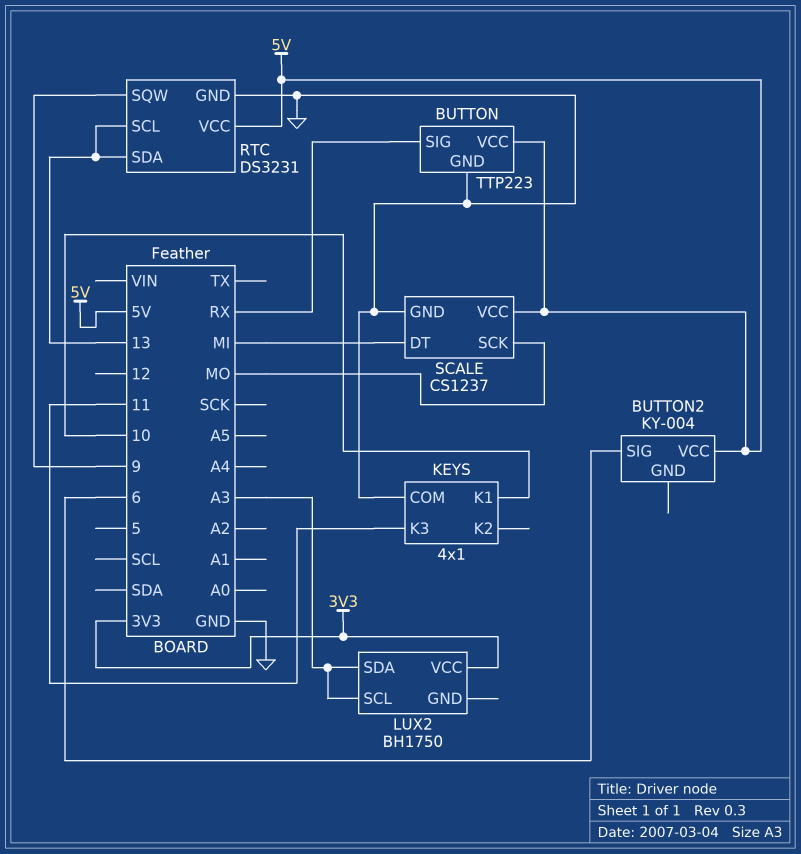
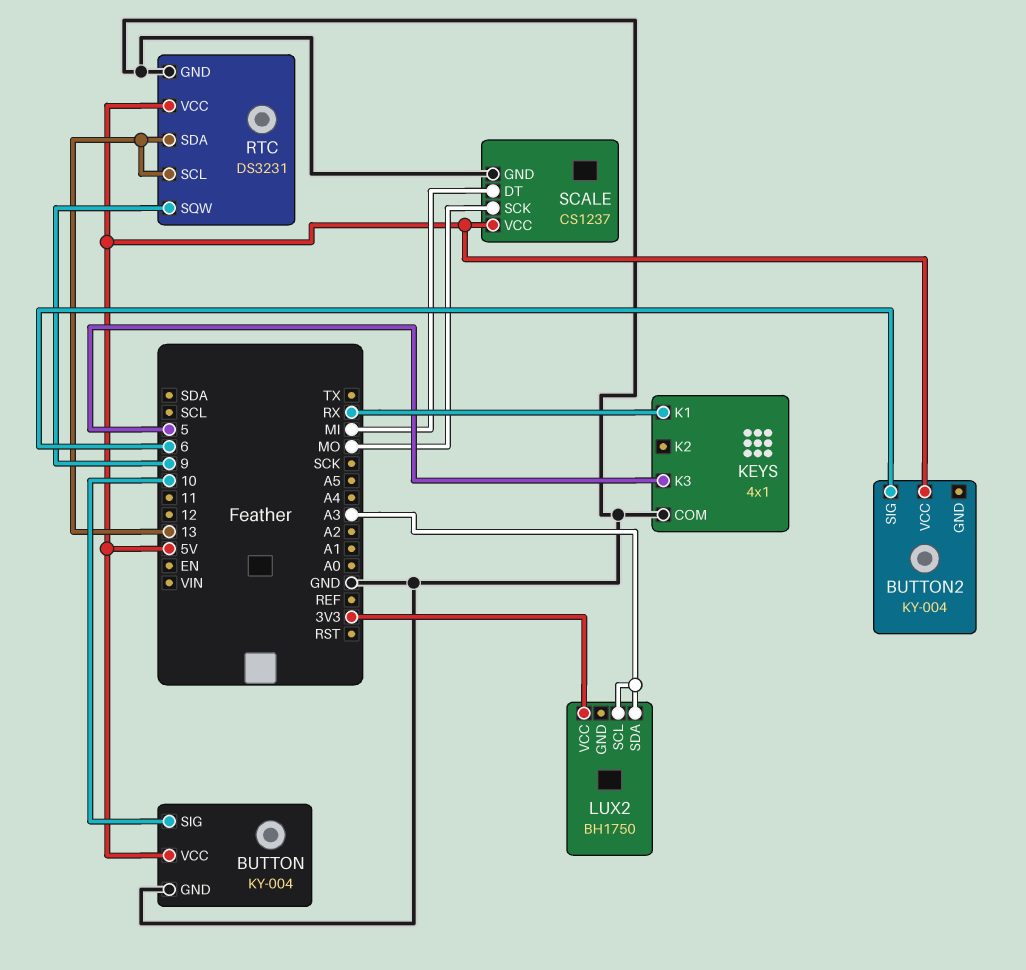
BUTTON: TTP223 -> KY-004
BUTTON pin SIG: RX -> 10
KEYS pin K1: 10 -> RX
KEYS pin K3: 11 -> 5

